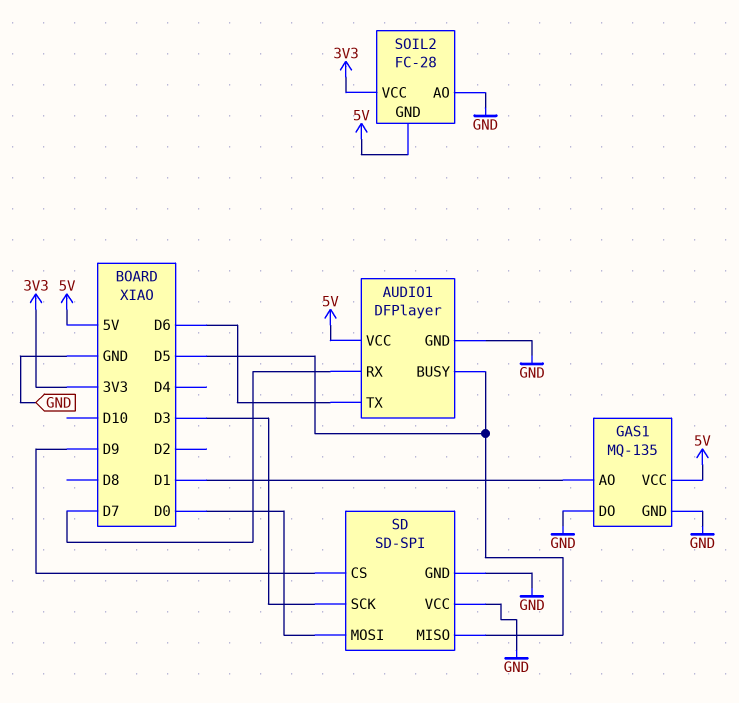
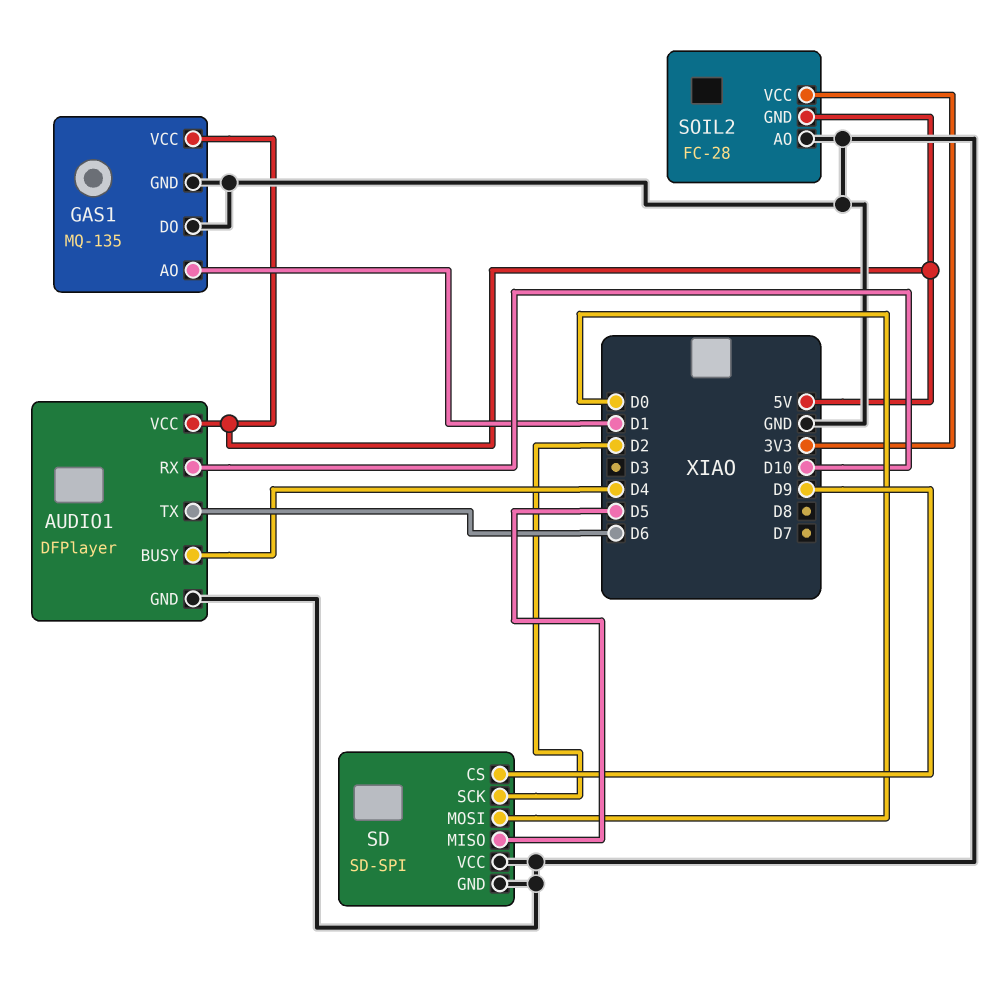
AUDIO1 pin BUSY: D5 -> D4
AUDIO1 pin RX: D7 -> D10
SD pin SCK: D3 -> D2

